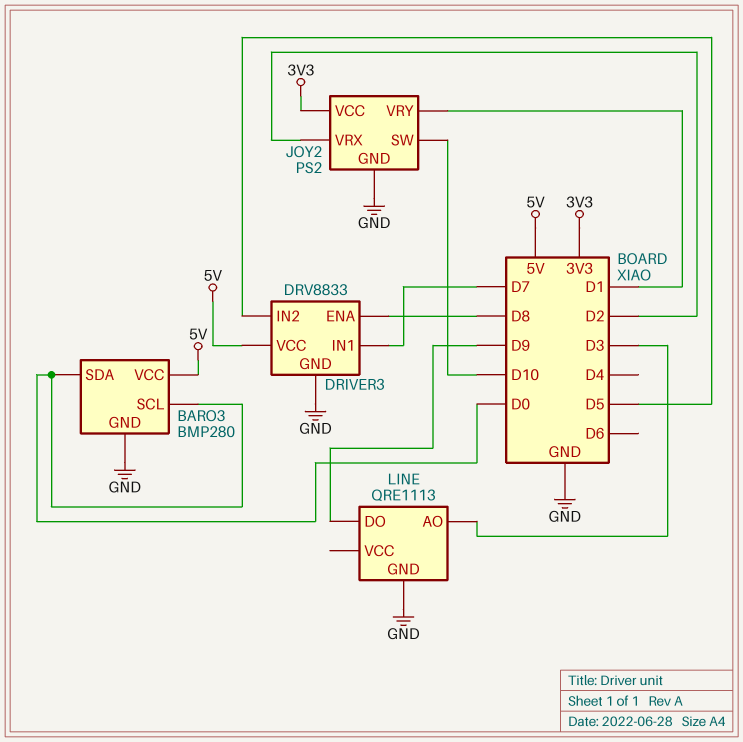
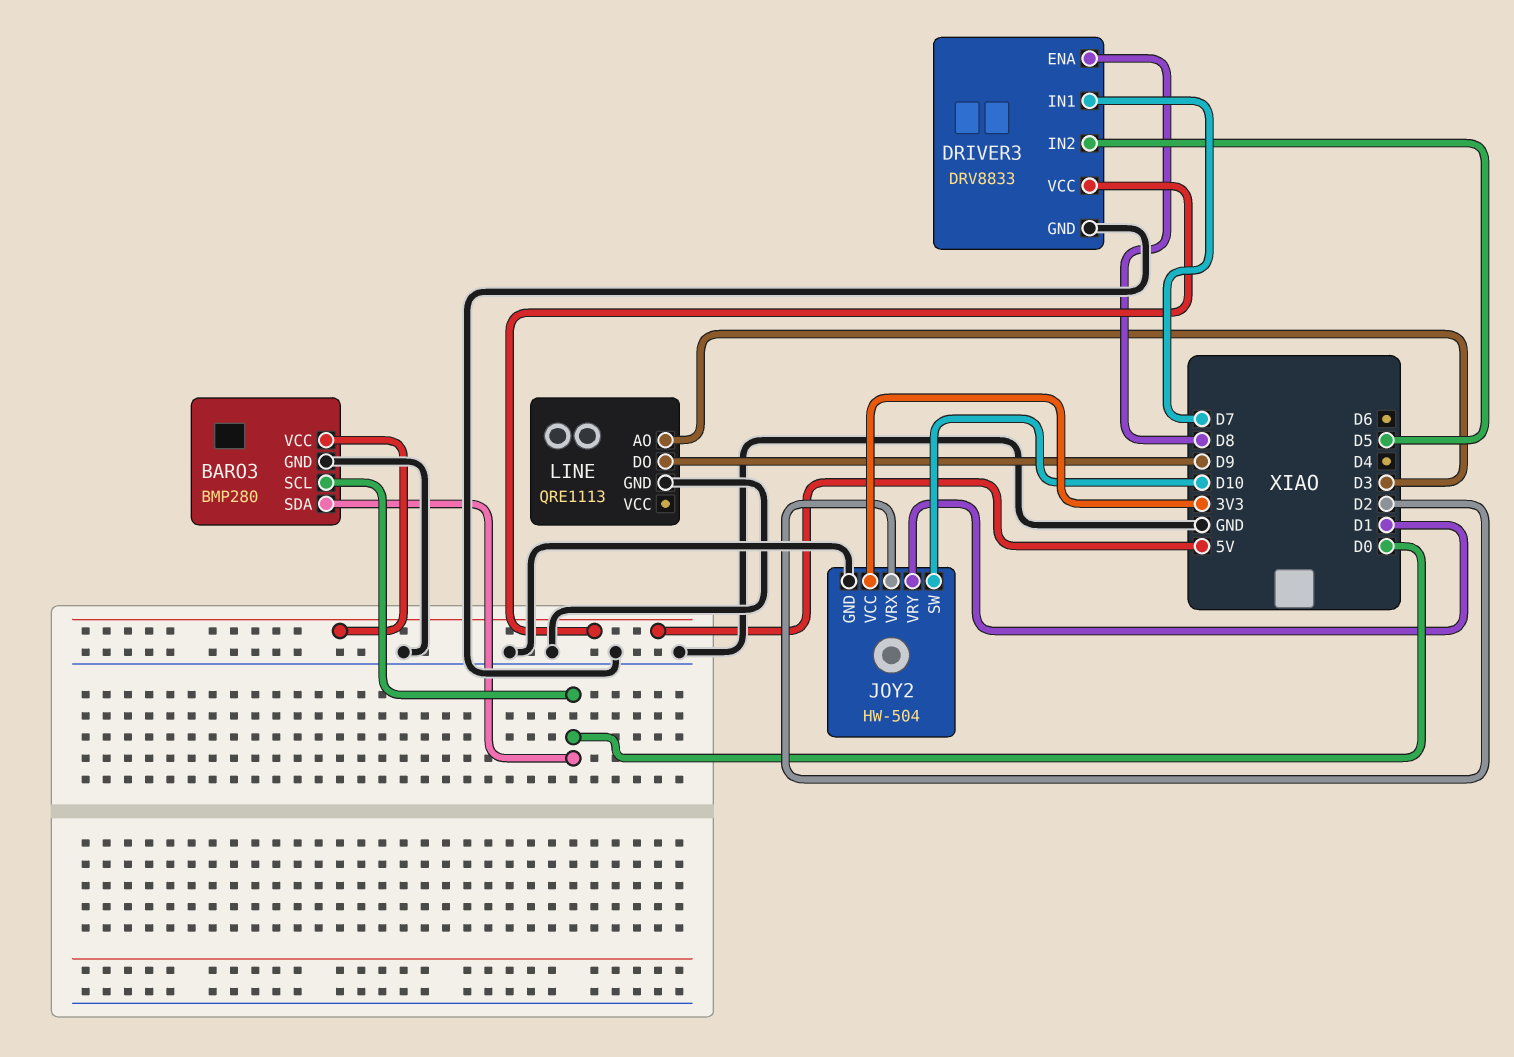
JOY2: PS2 -> HW-504

